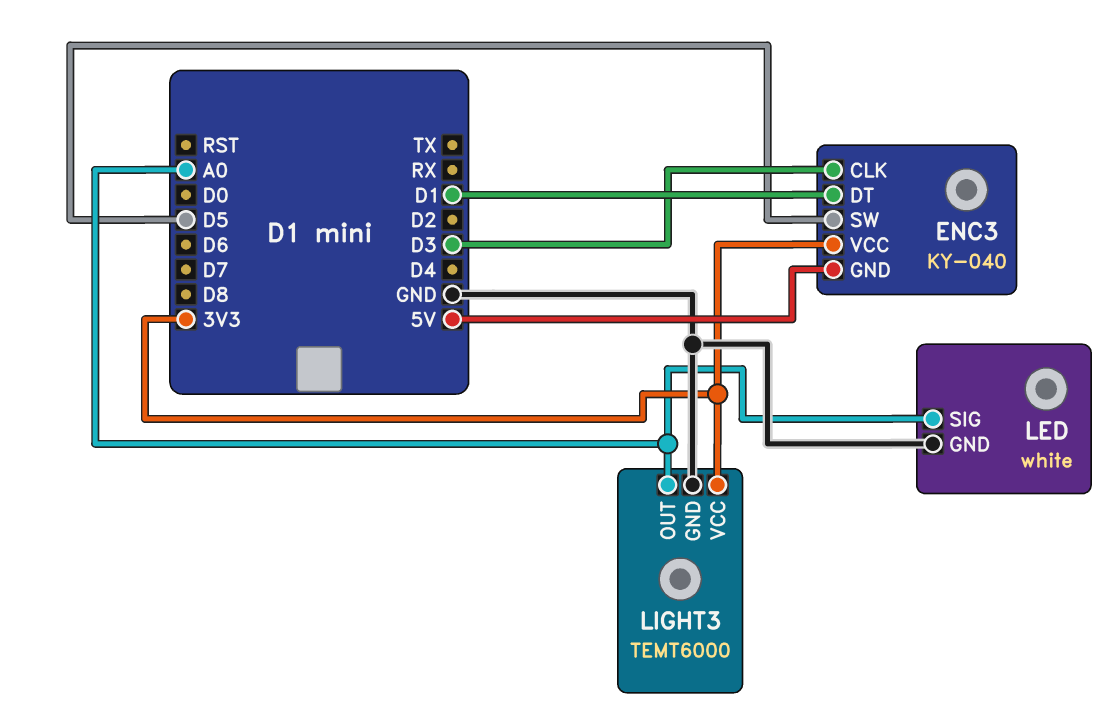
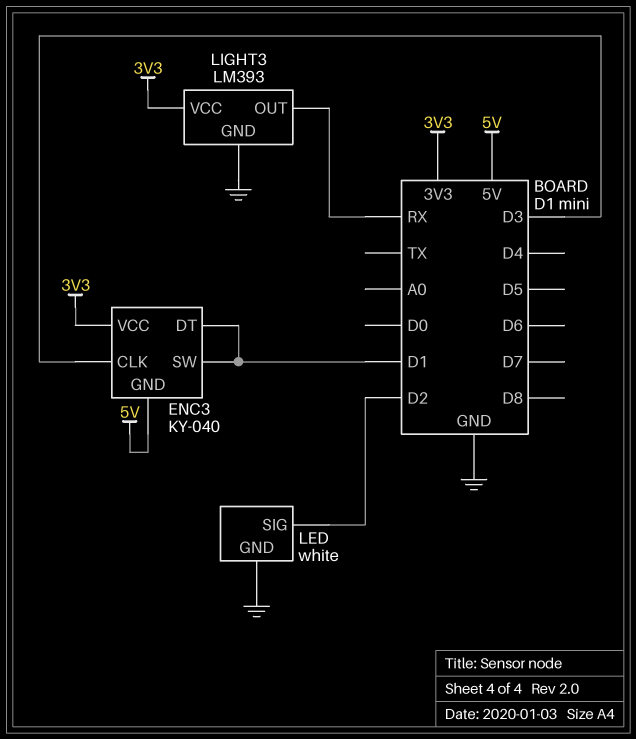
ENC3 pin SW: D5 -> D1
LED pin SIG: A0 -> D2
LIGHT3: TEMT6000 -> LM393
LIGHT3 pin OUT: A0 -> RX

